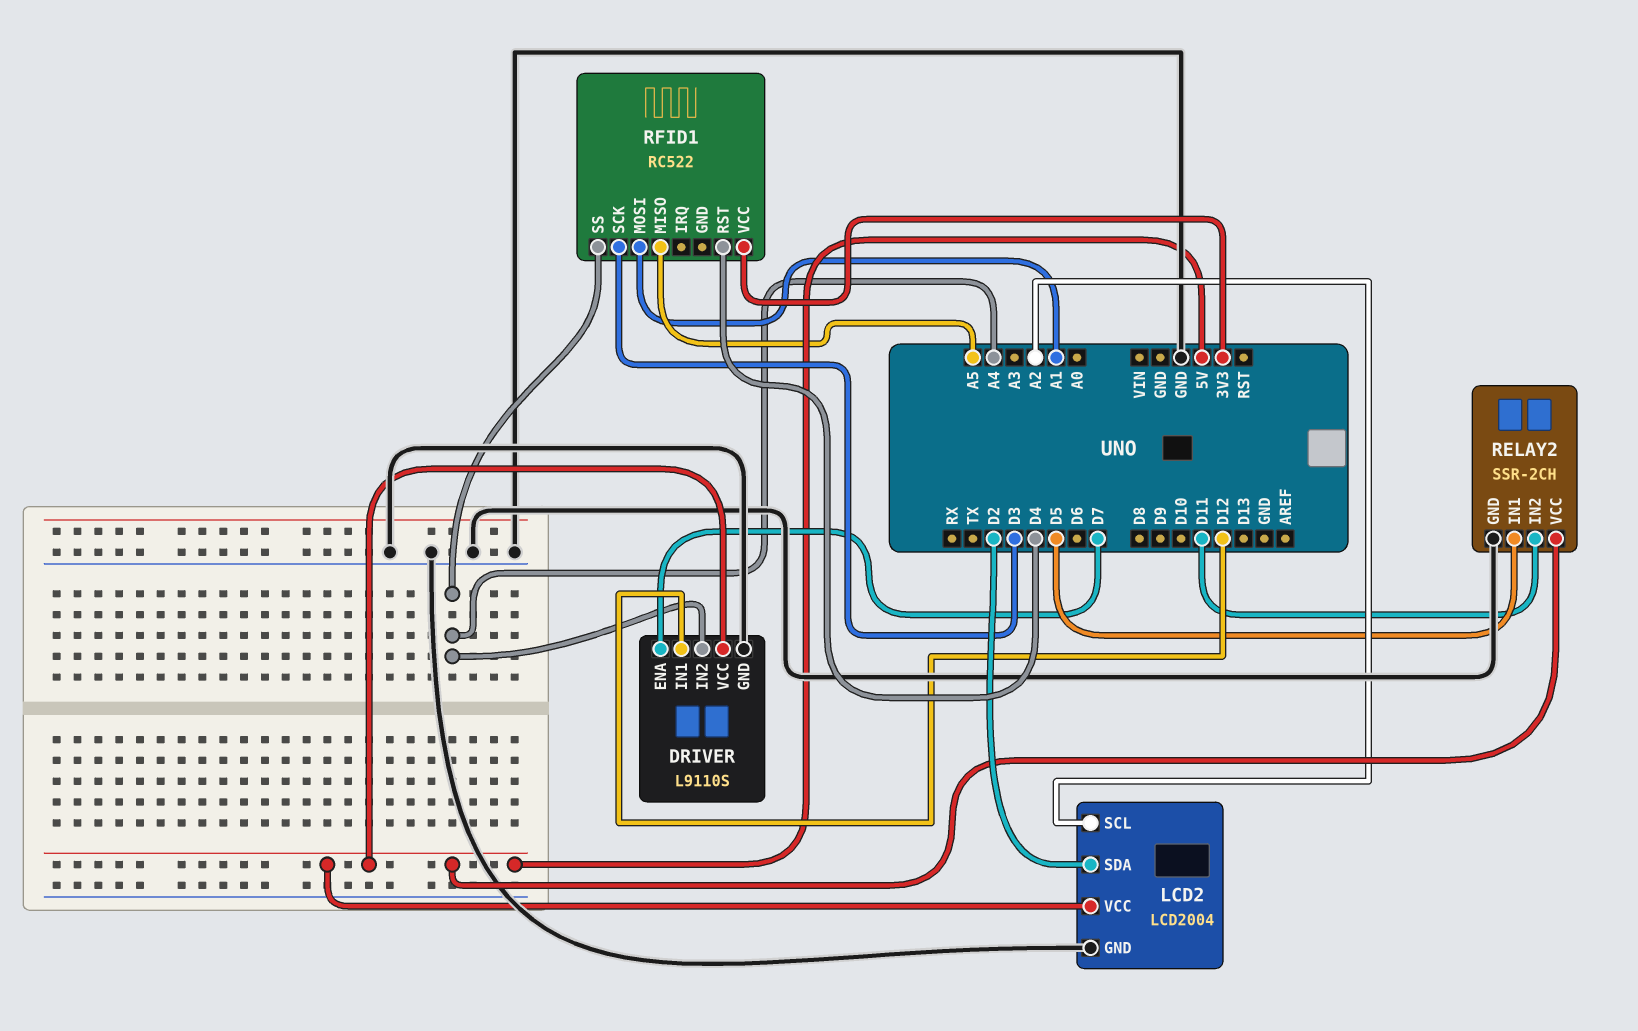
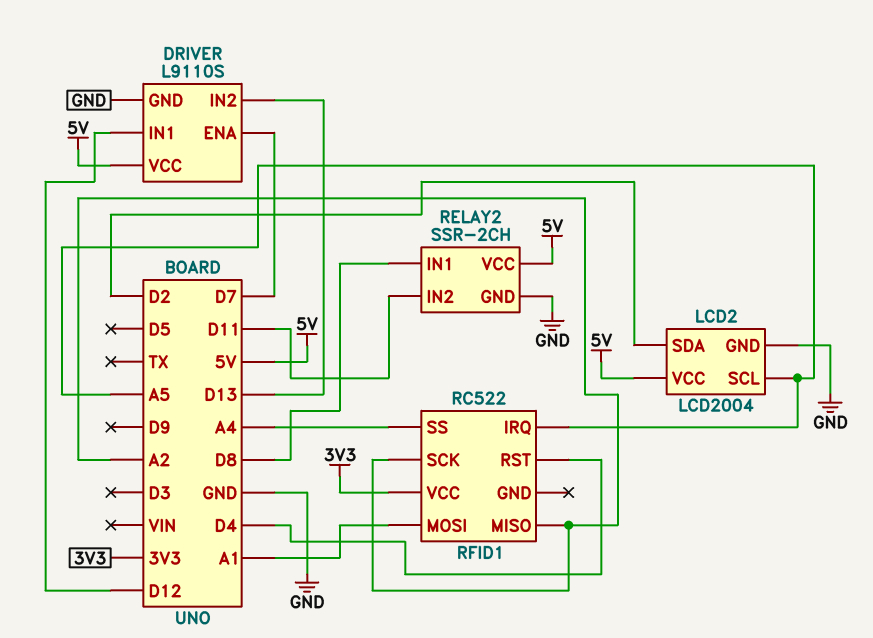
DRIVER pin IN2: A4 -> D13
LCD2 pin SCL: A2 -> A5
RELAY2 pin IN1: D5 -> D8
RFID1 pin IRQ: none -> A5
RFID1 pin MISO: A5 -> A2
RFID1 pin SCK: D3 -> A2

